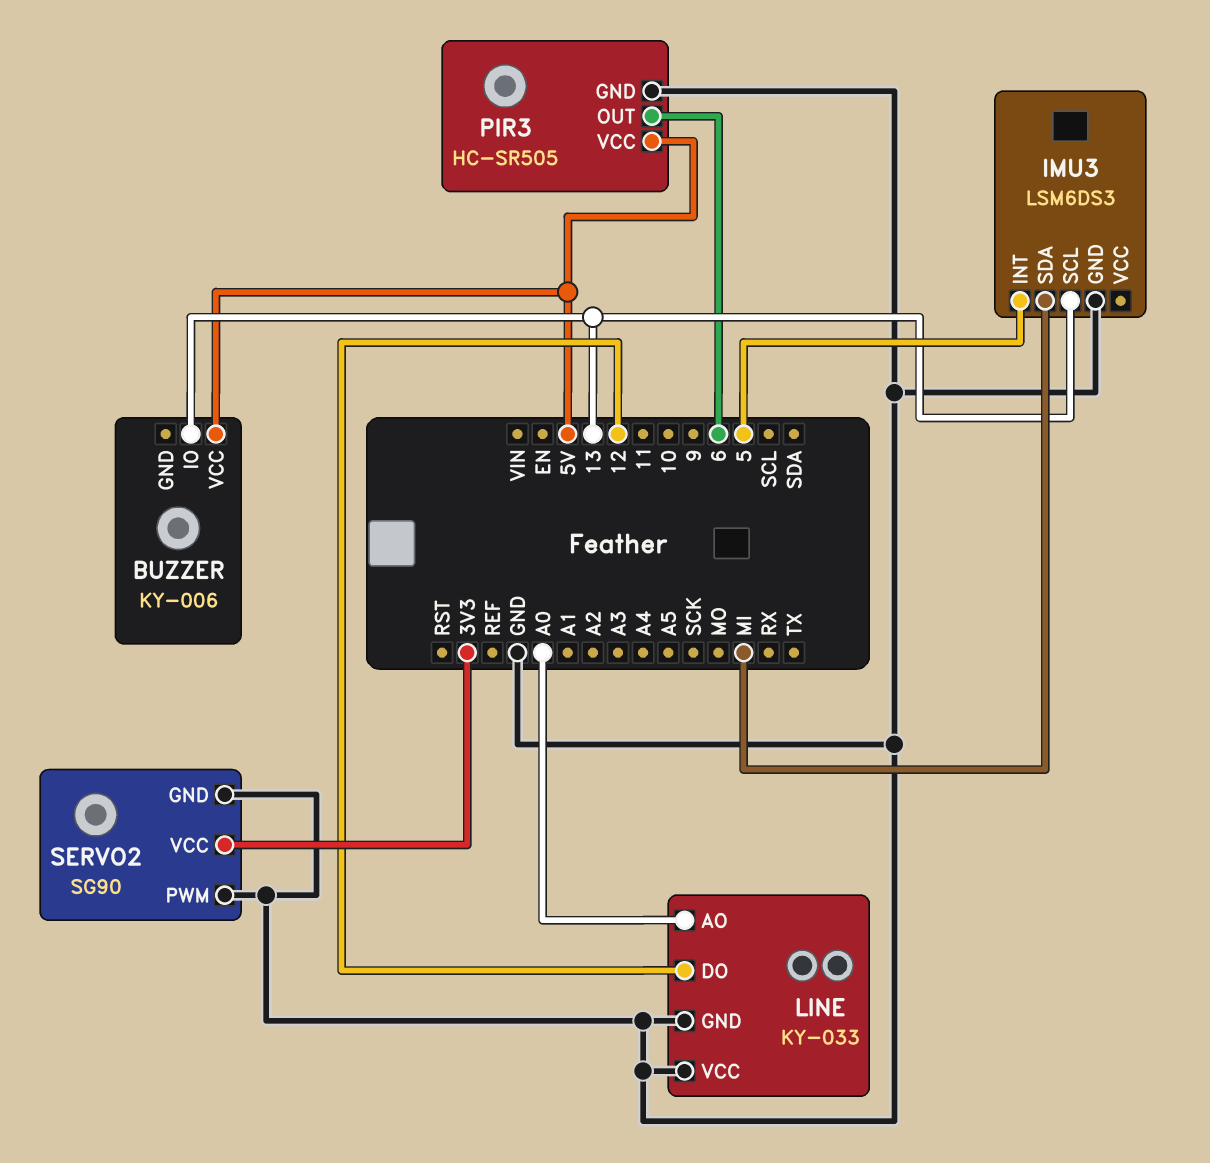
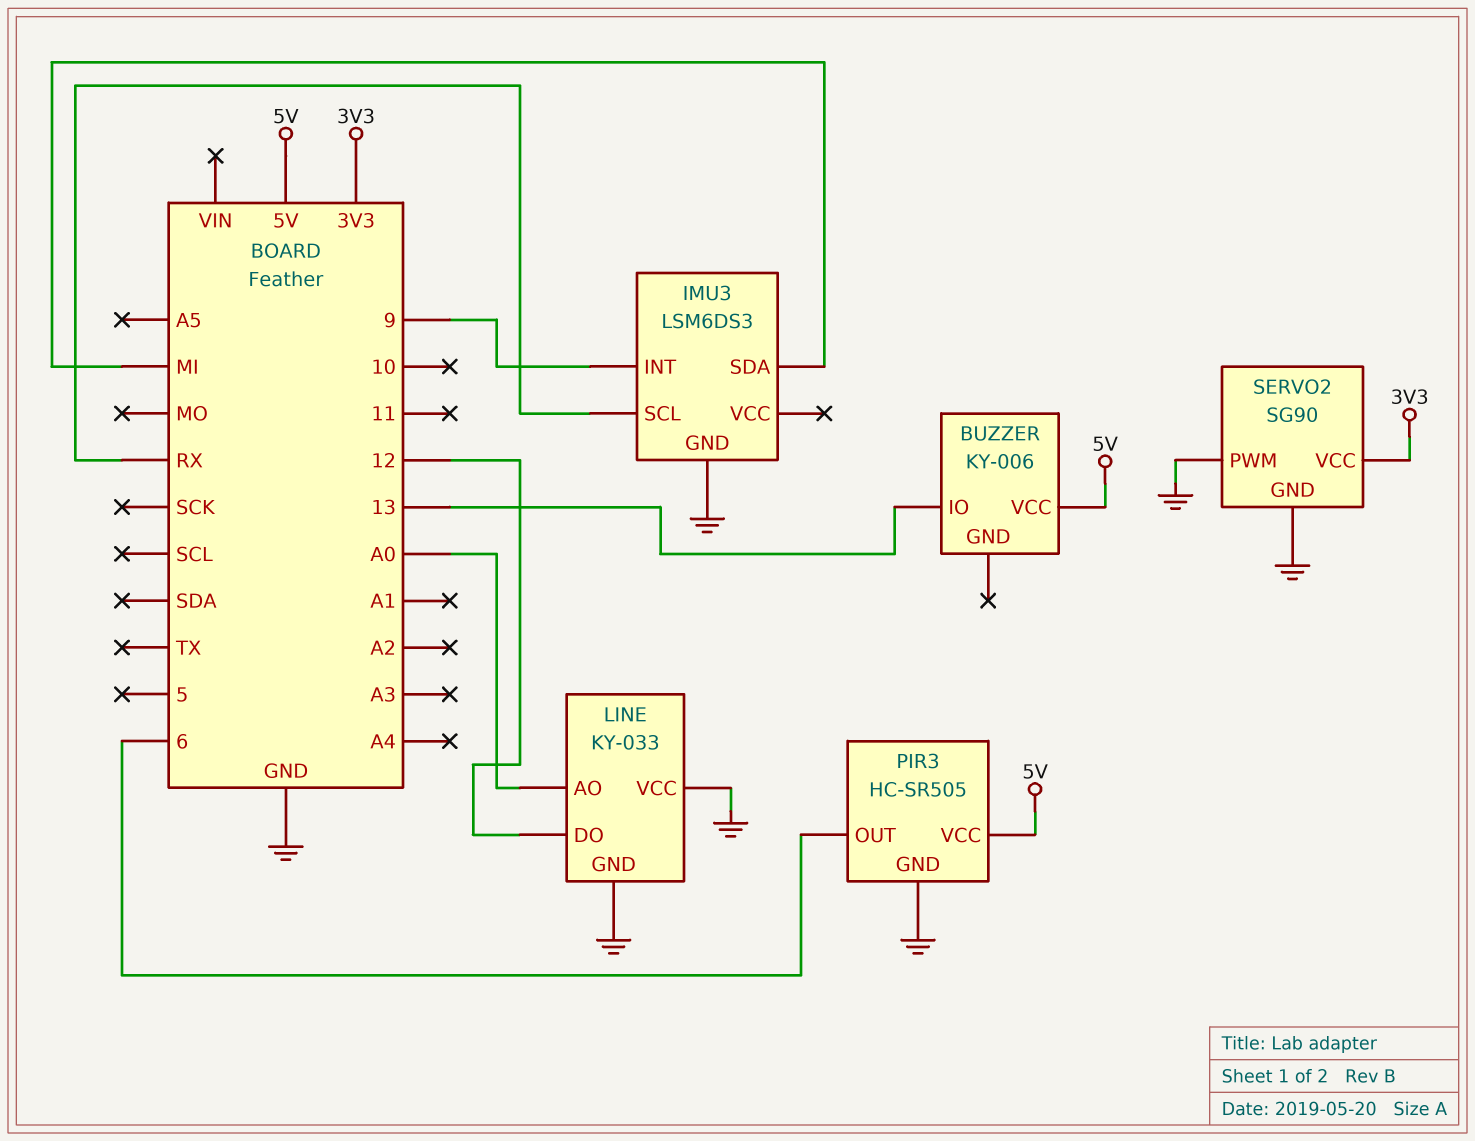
IMU3 pin INT: 5 -> 9
IMU3 pin SCL: 13 -> RX

